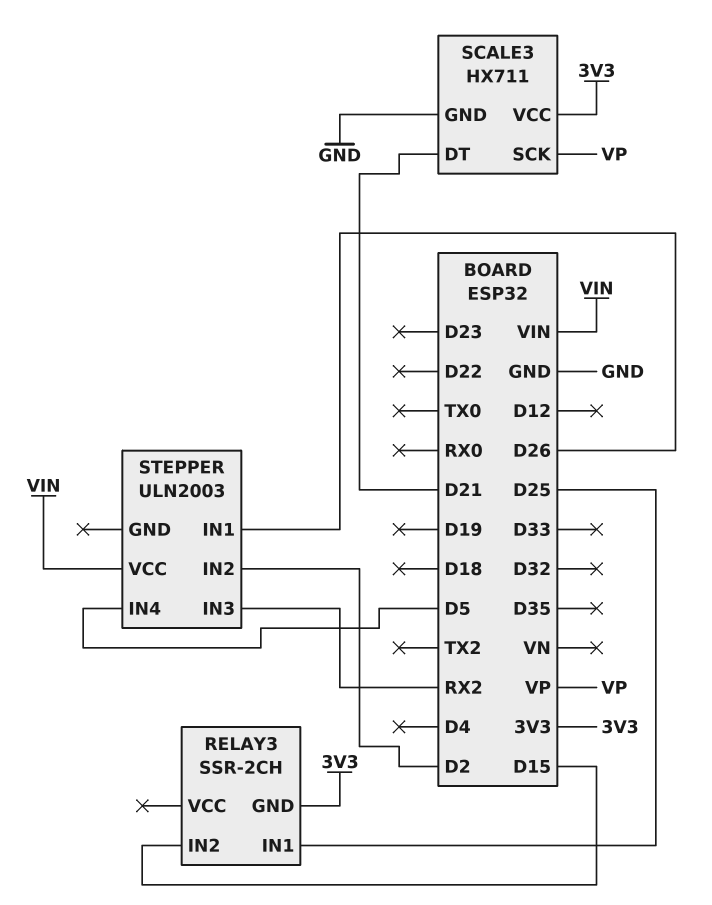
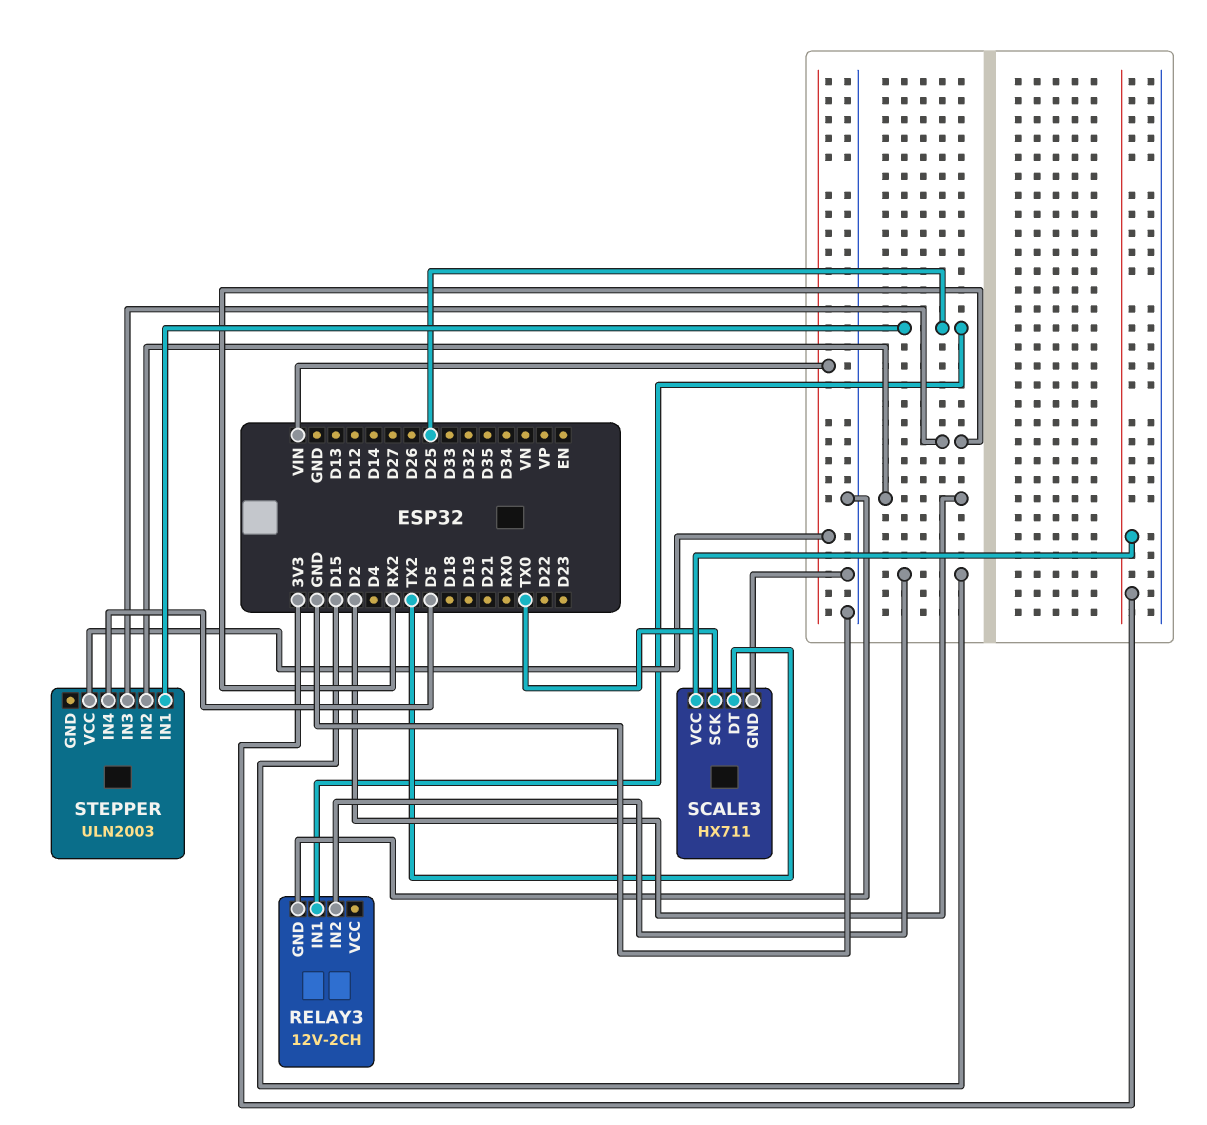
RELAY3: SSR-2CH -> 12V-2CH
RELAY3 pin GND: 3V3 -> GND
SCALE3 pin DT: D21 -> TX2
SCALE3 pin SCK: VP -> TX0
STEPPER pin IN1: D26 -> D25

